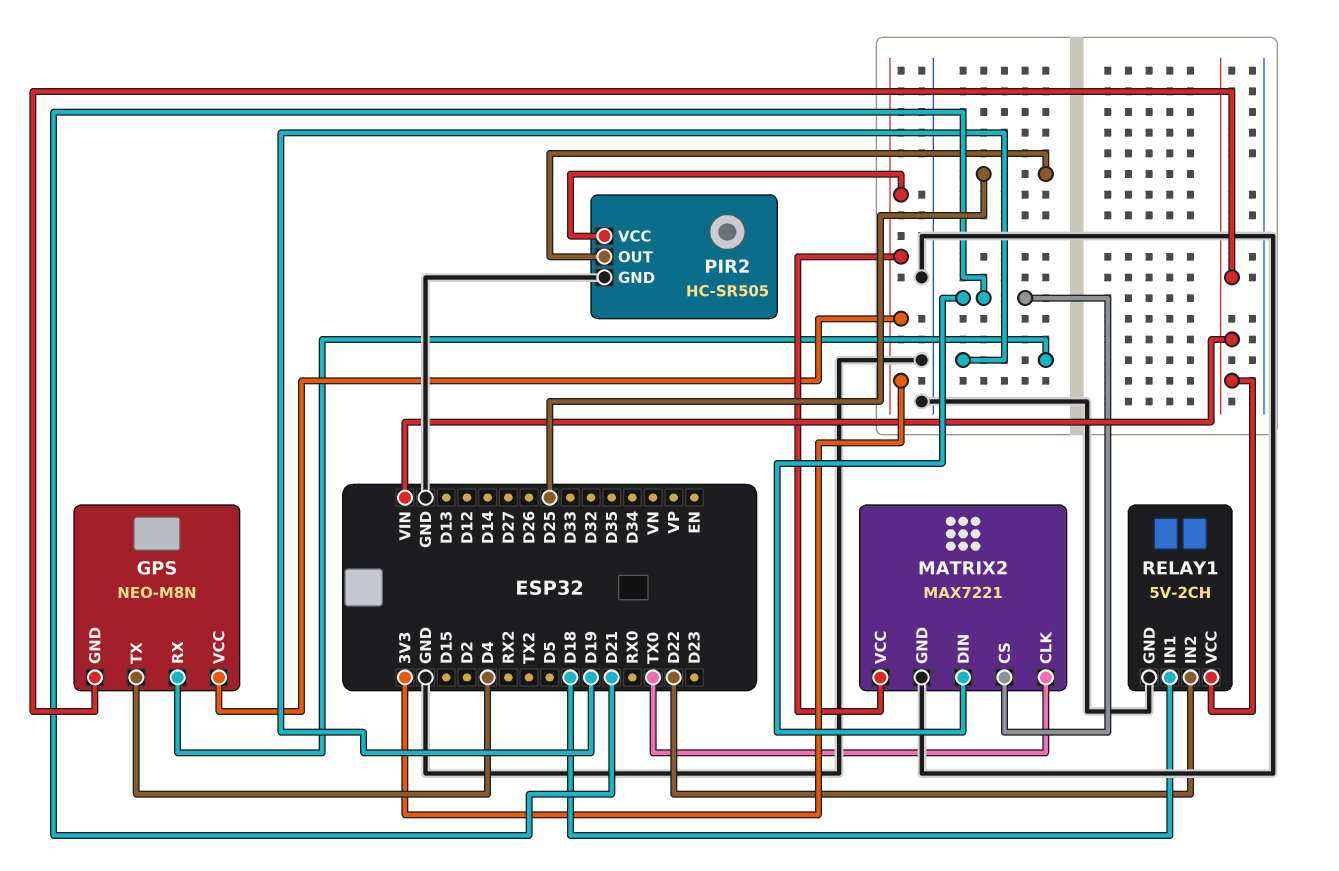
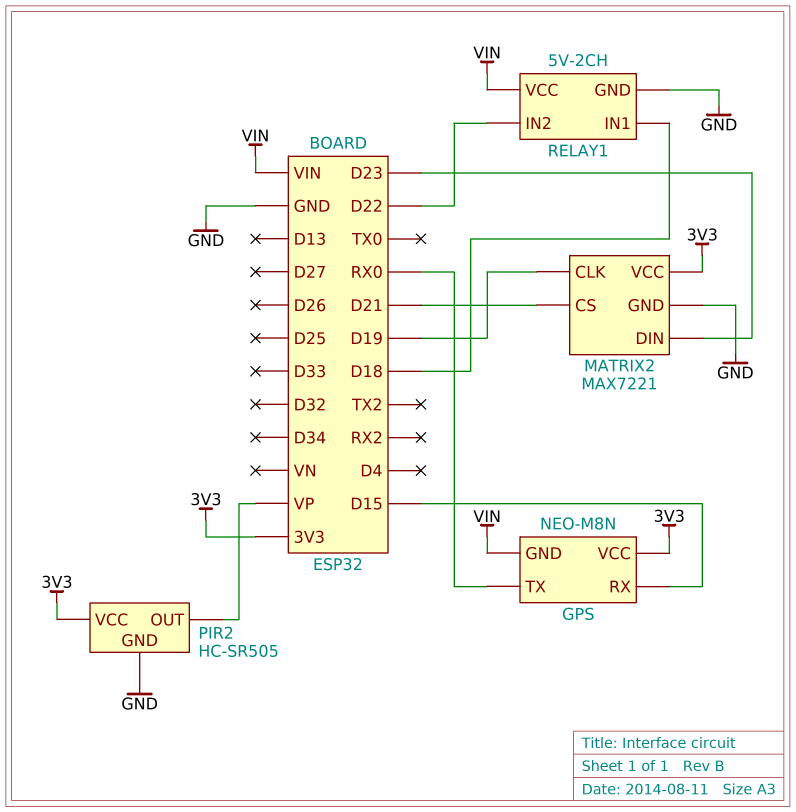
GPS pin RX: D19 -> D15
GPS pin TX: D4 -> RX0
MATRIX2 pin CLK: TX0 -> D19
MATRIX2 pin DIN: D21 -> D23
PIR2 pin OUT: D25 -> VP

